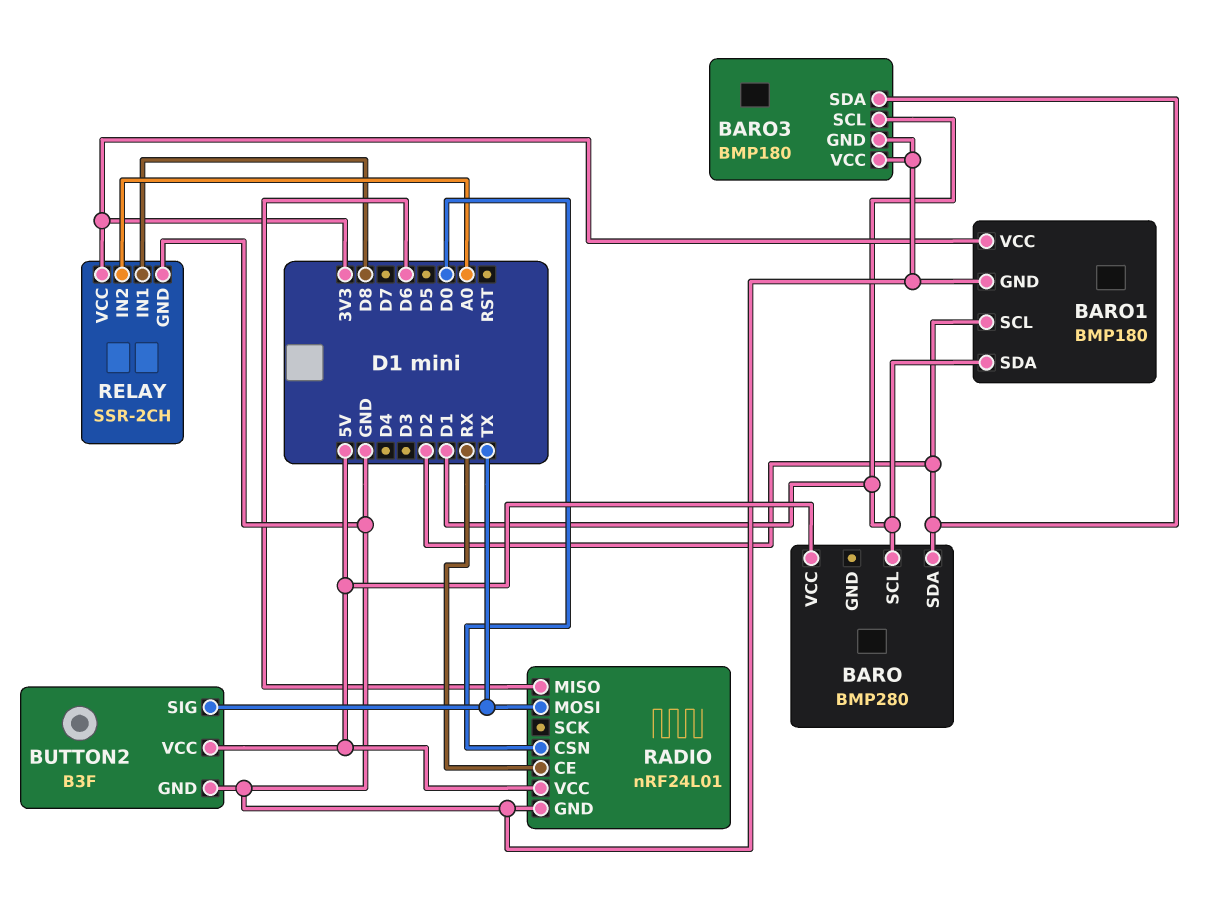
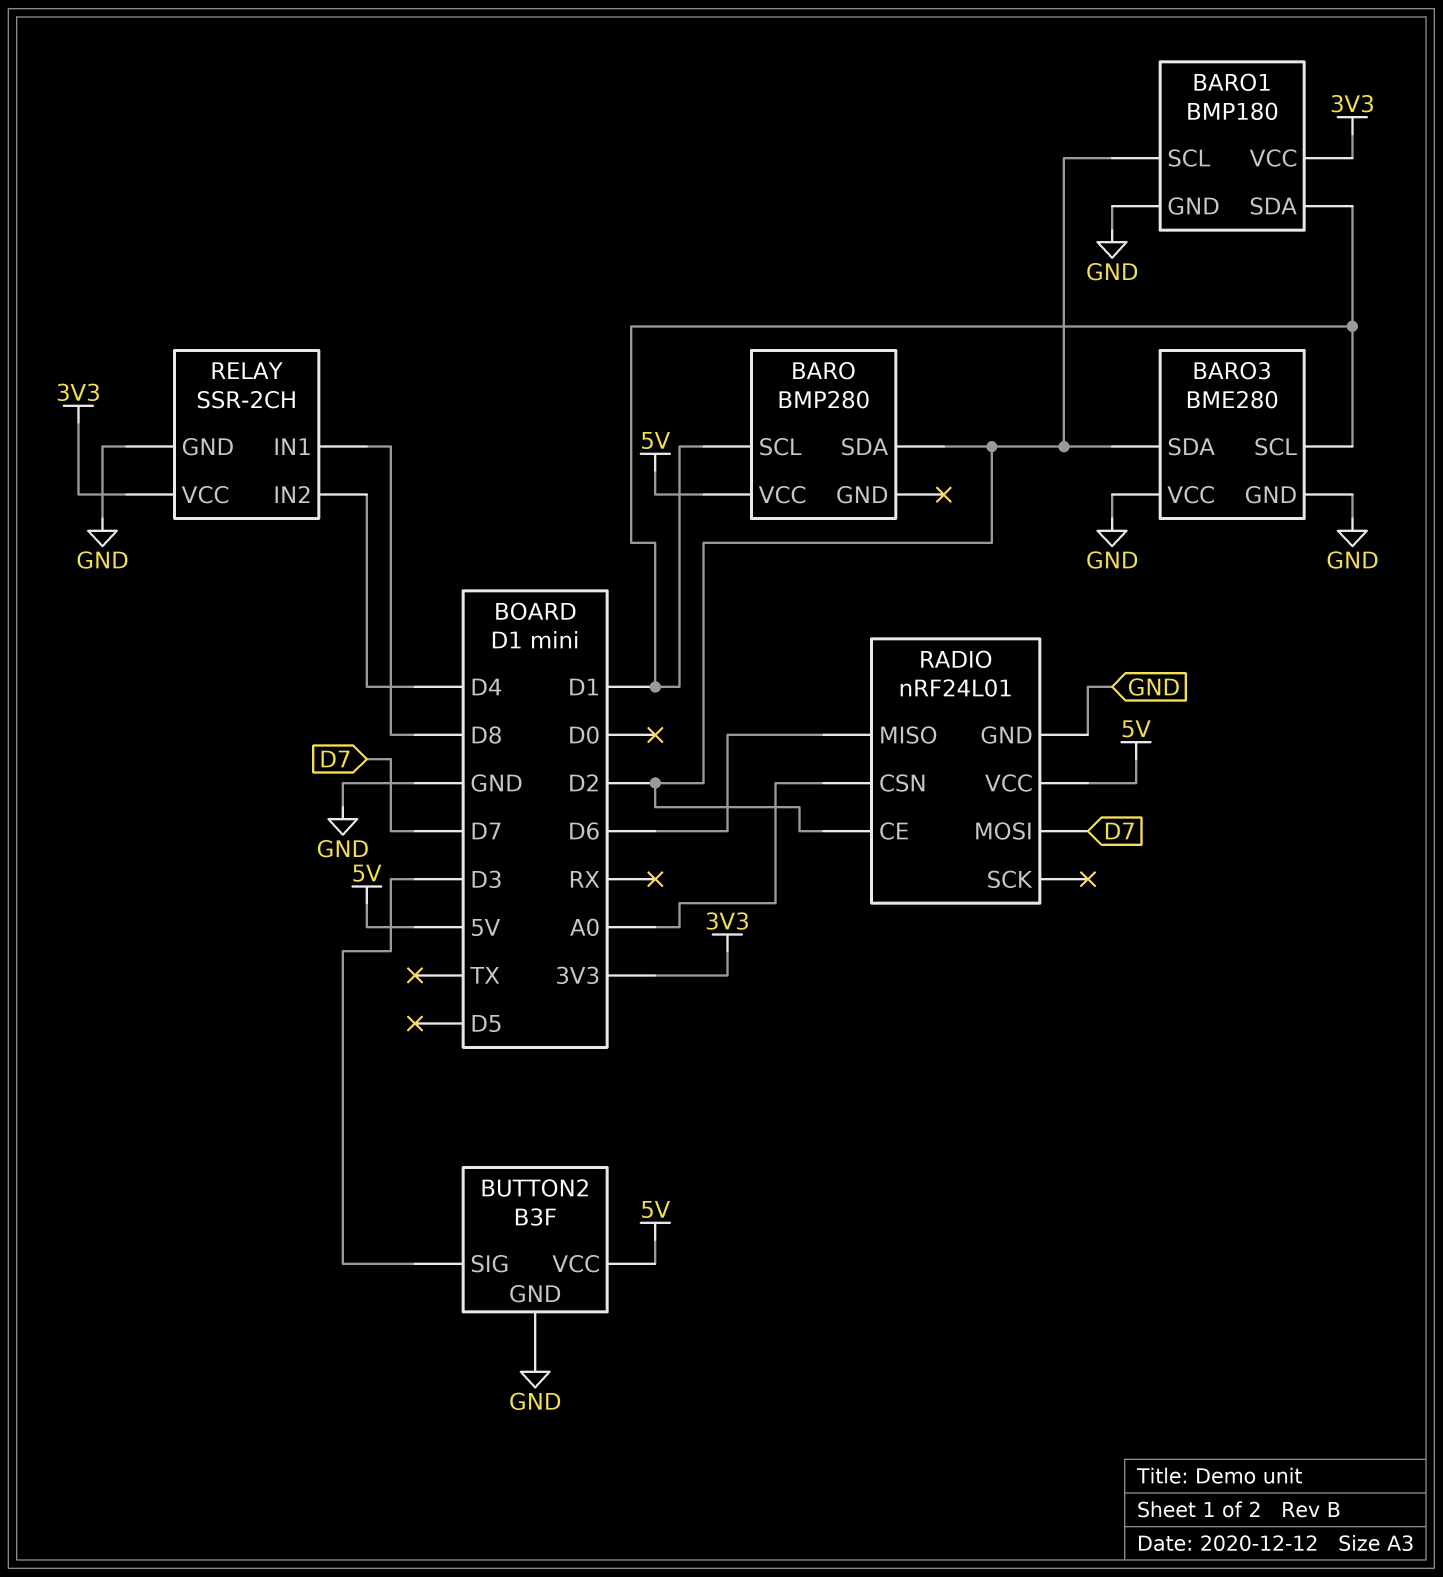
BARO3: BMP180 -> BME280
BUTTON2 pin SIG: TX -> D3
RADIO pin CE: RX -> D2
RADIO pin CSN: D0 -> A0
RADIO pin MOSI: TX -> D7
RELAY pin IN2: A0 -> D4

